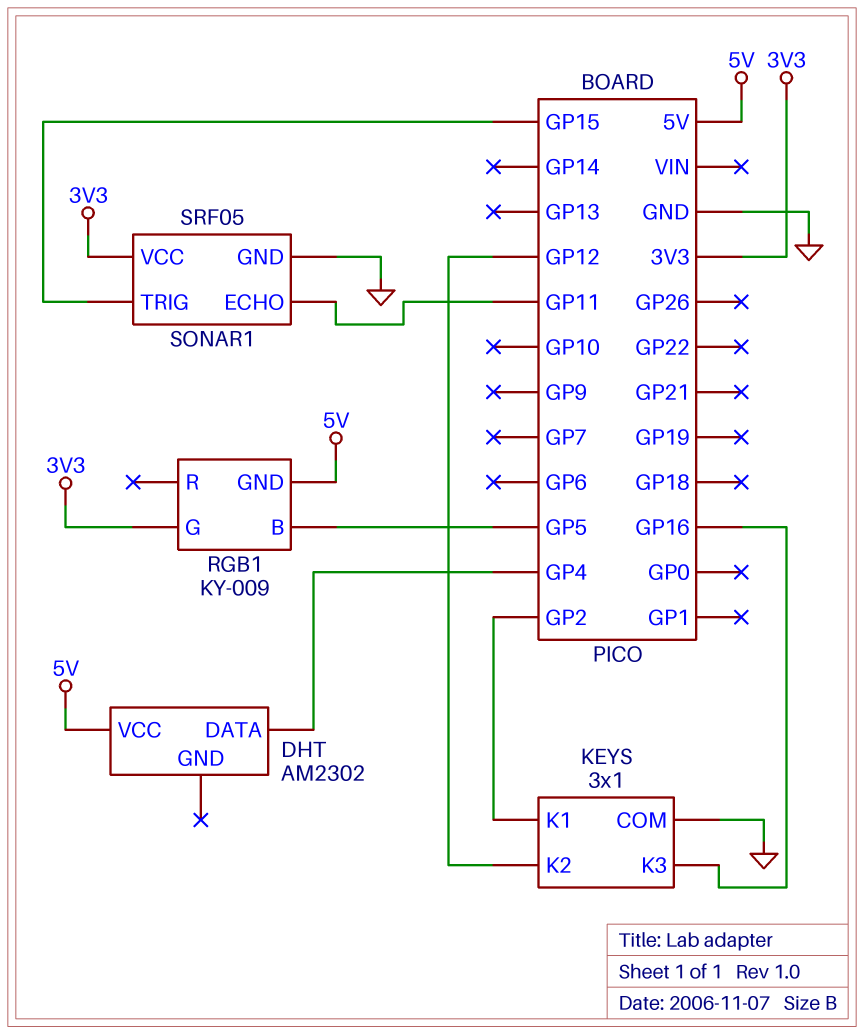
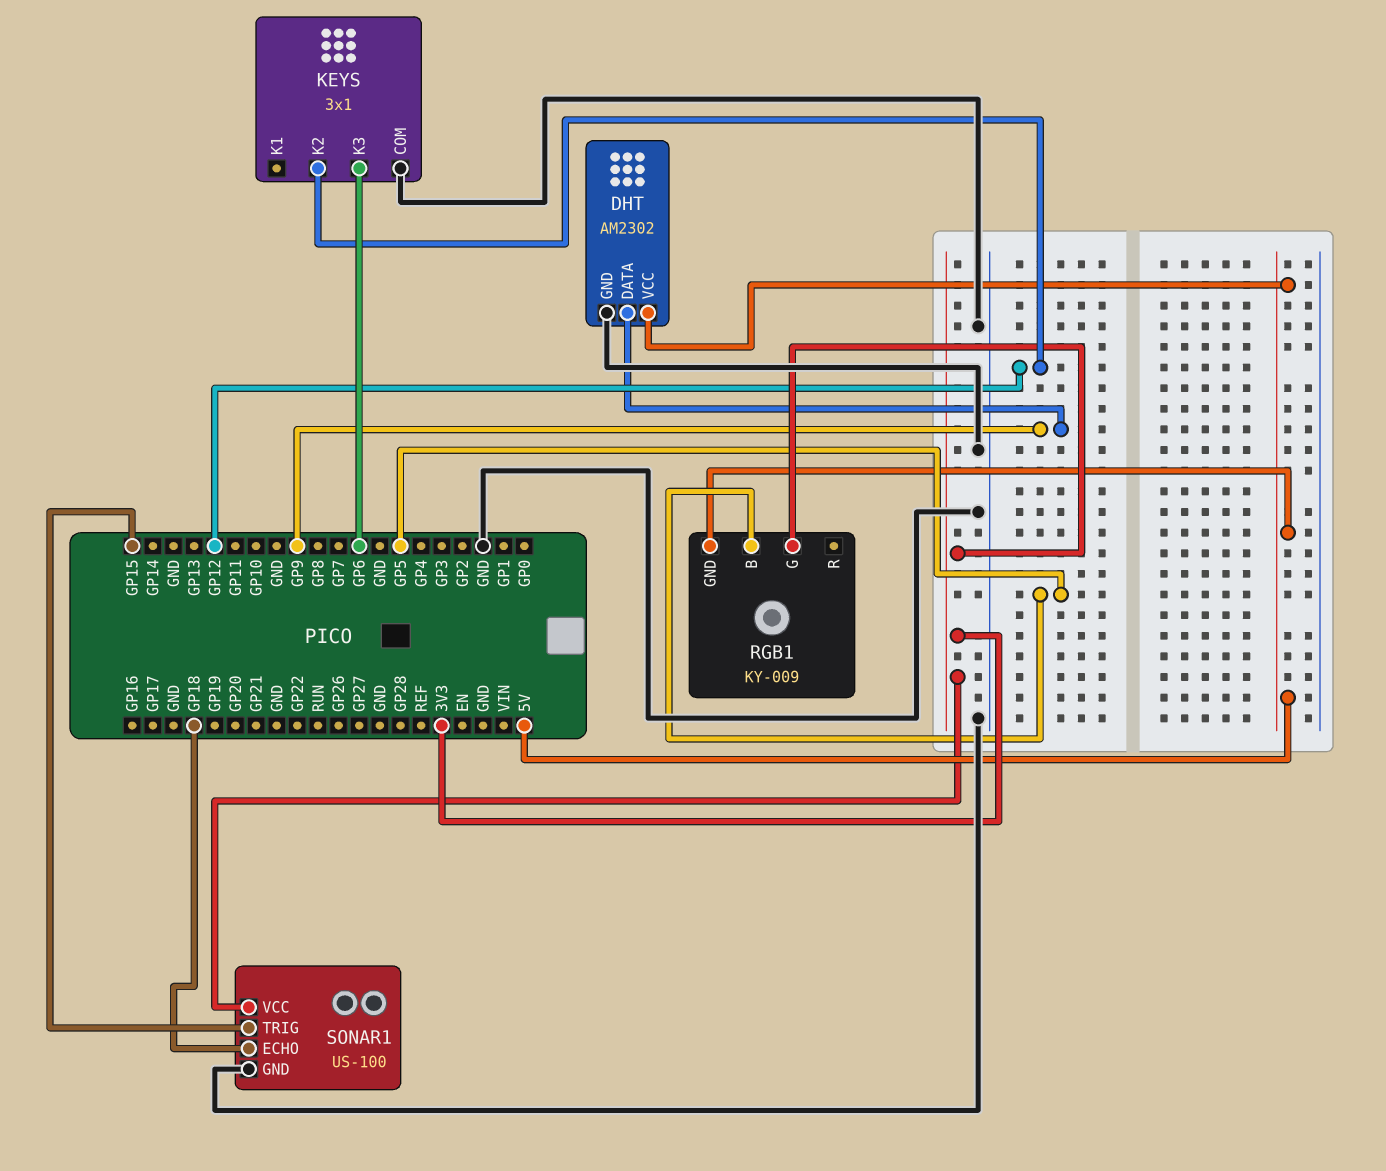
DHT pin DATA: GP4 -> GP9
DHT pin GND: none -> GND
KEYS pin K1: GP2 -> none
KEYS pin K3: GP16 -> GP6
SONAR1: SRF05 -> US-100
SONAR1 pin ECHO: GP11 -> GP18

